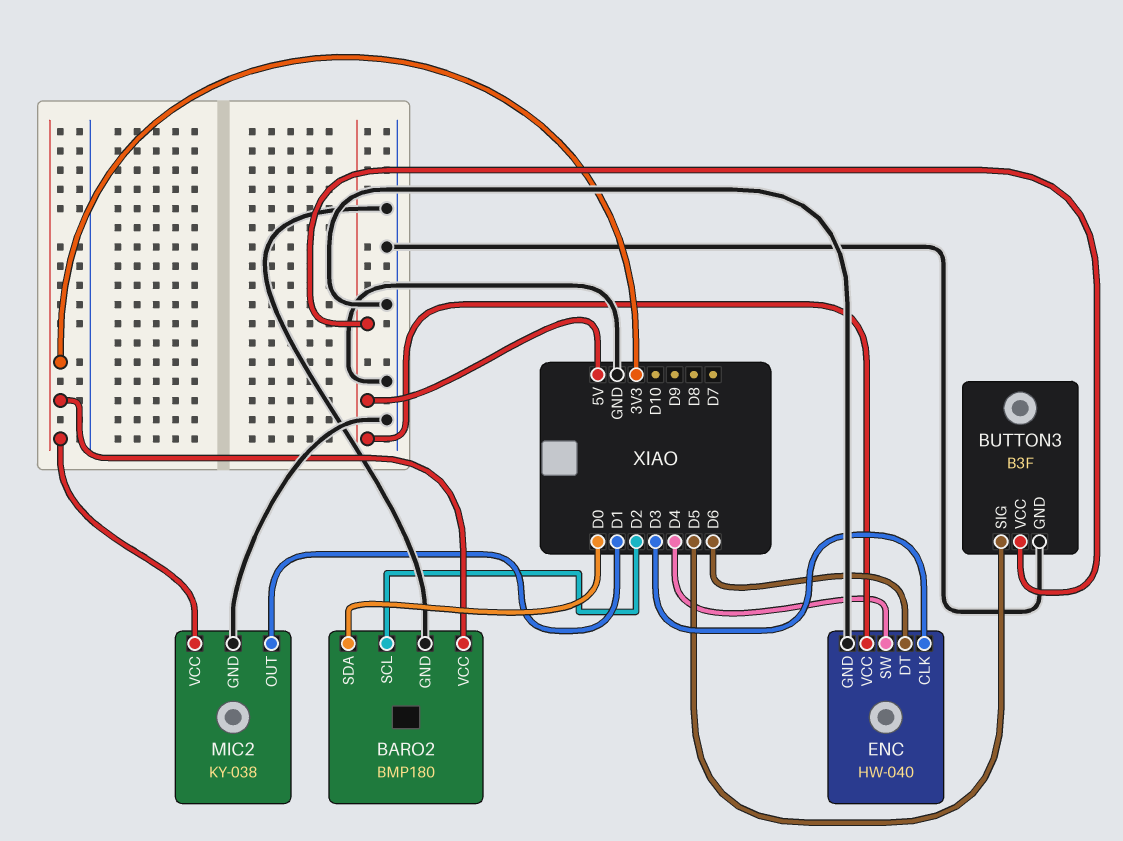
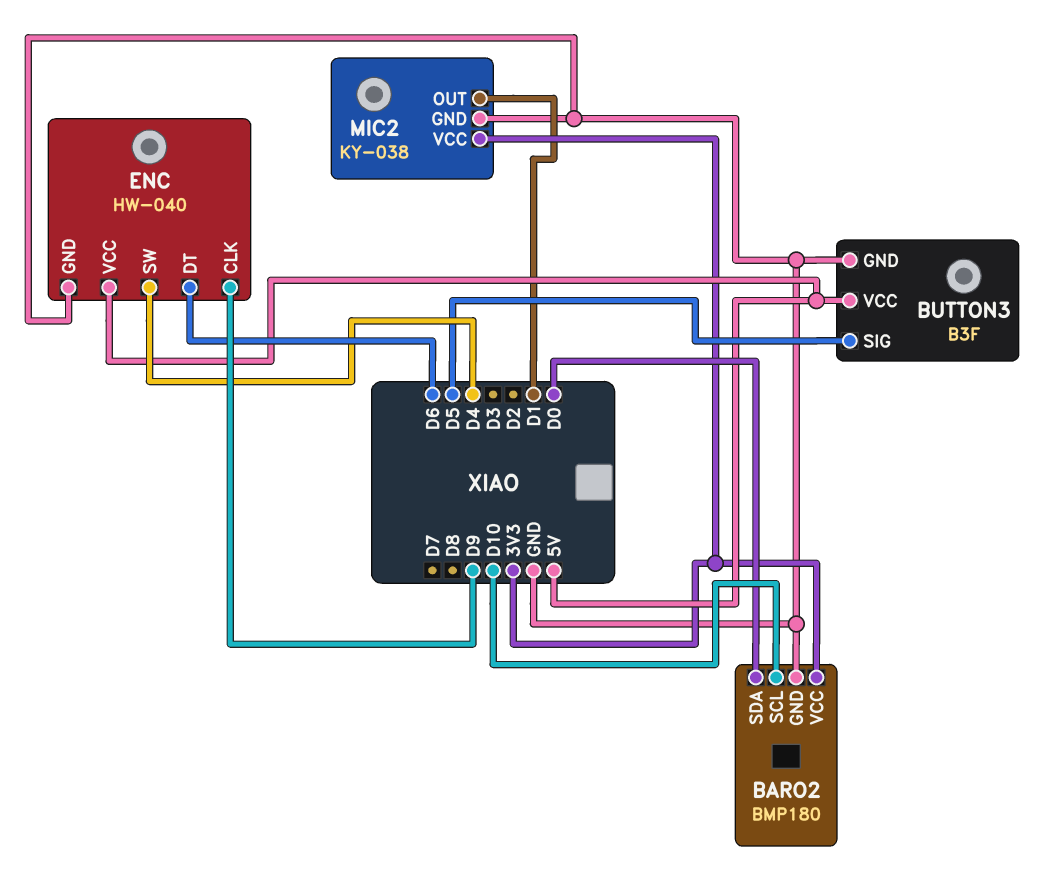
BARO2 pin SCL: D2 -> D10
ENC pin CLK: D3 -> D9

